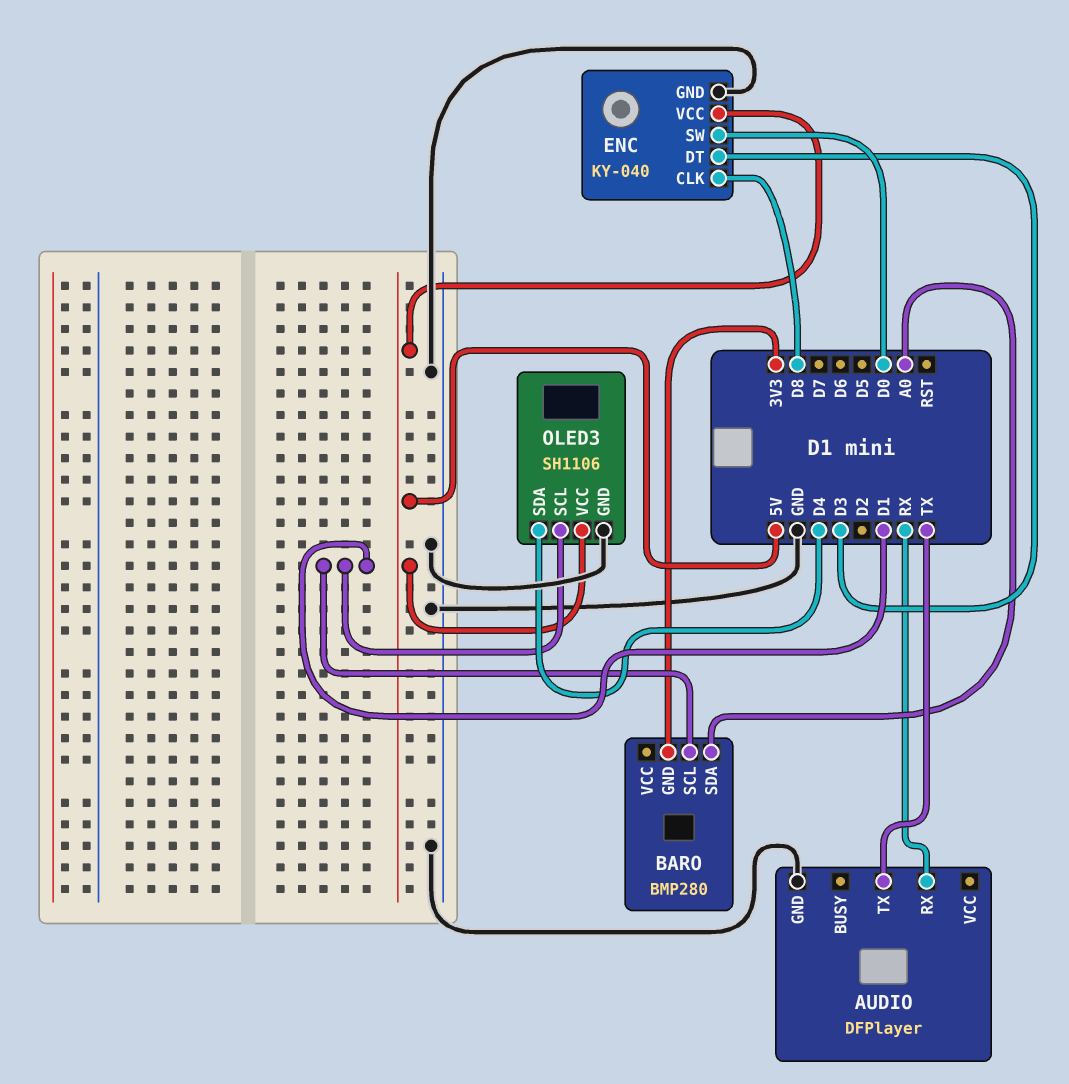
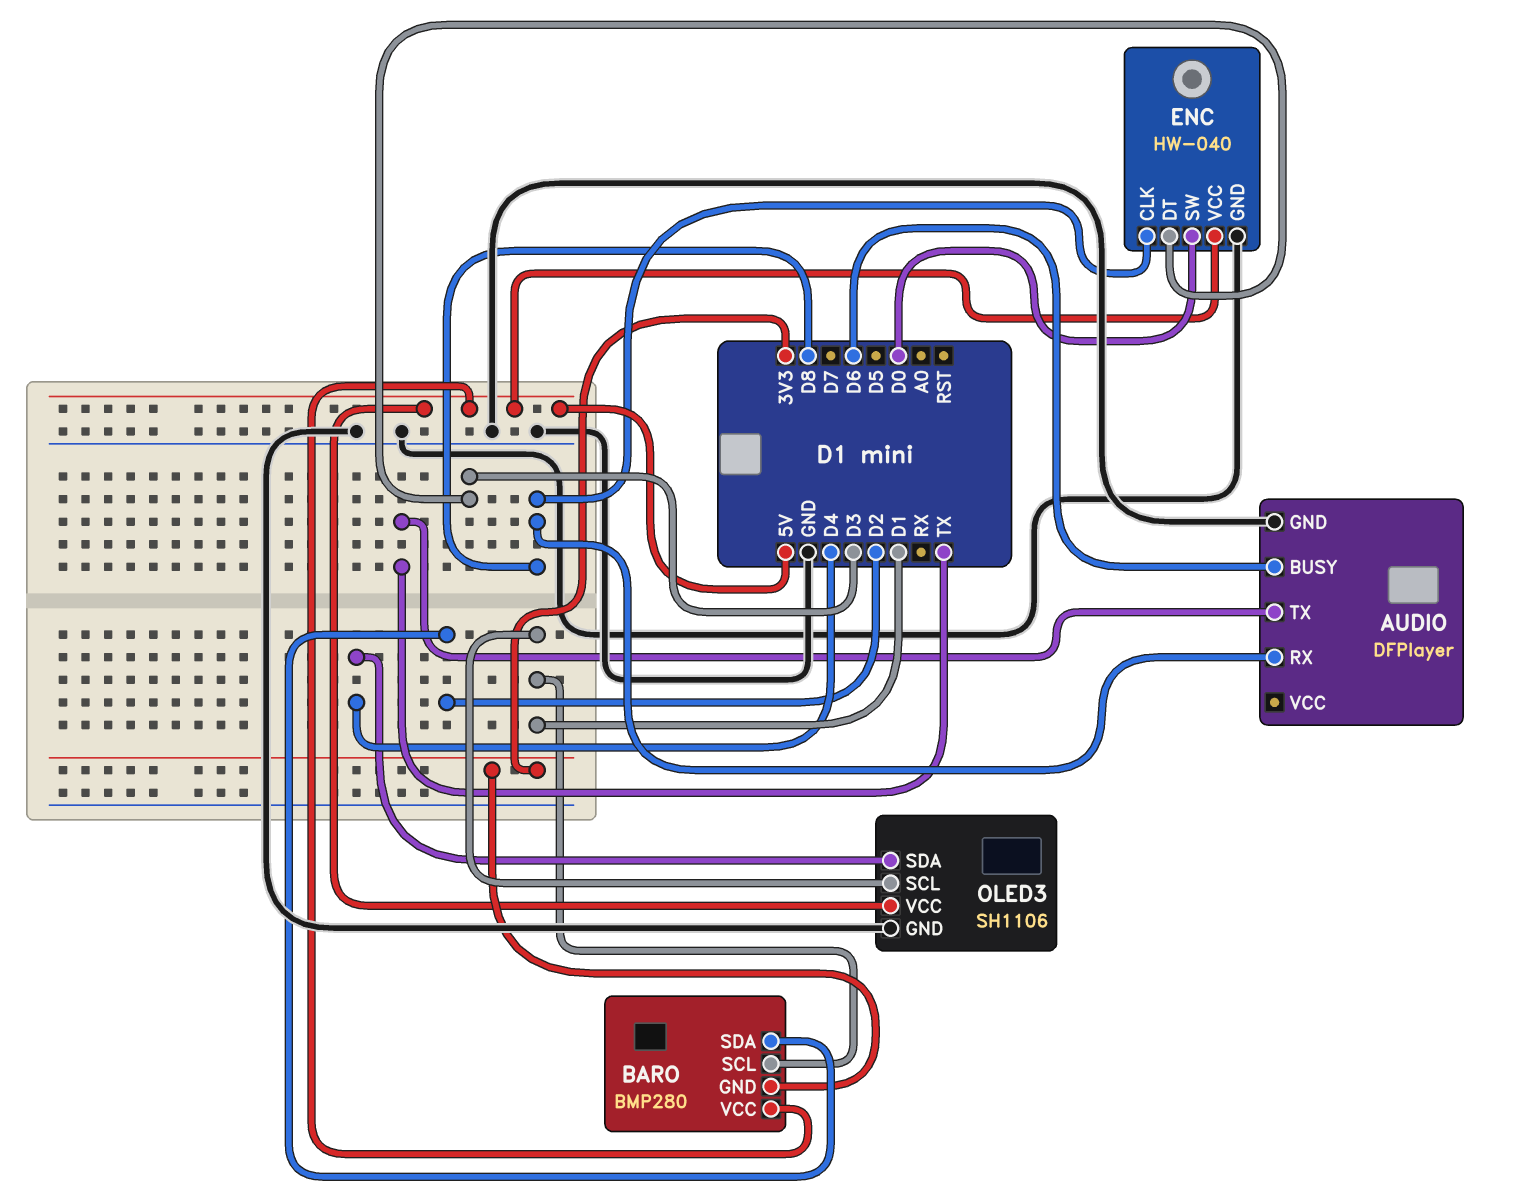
AUDIO pin BUSY: none -> D6
AUDIO pin RX: RX -> D8
BARO pin SDA: A0 -> D2
BARO pin VCC: none -> 5V
ENC: KY-040 -> HW-040

